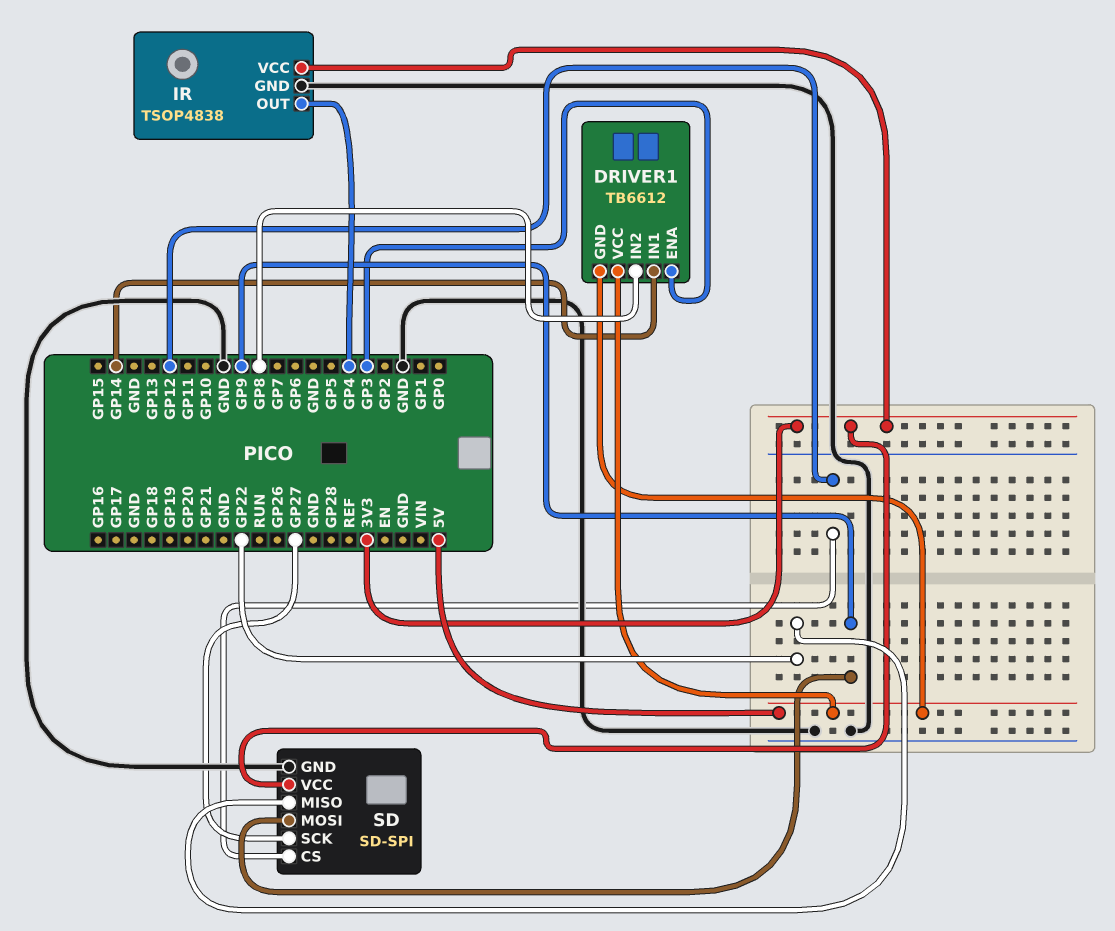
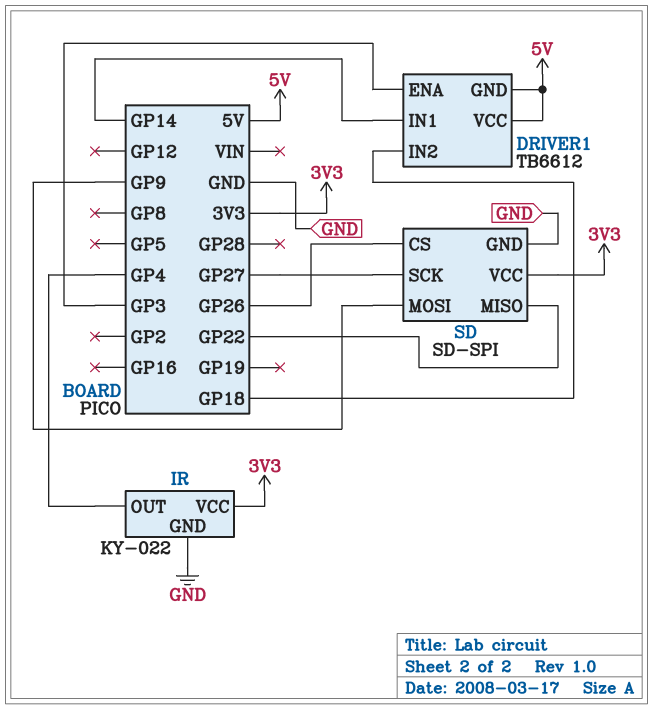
DRIVER1 pin IN2: GP8 -> GP18
IR: TSOP4838 -> KY-022
SD pin CS: GP12 -> GP26

